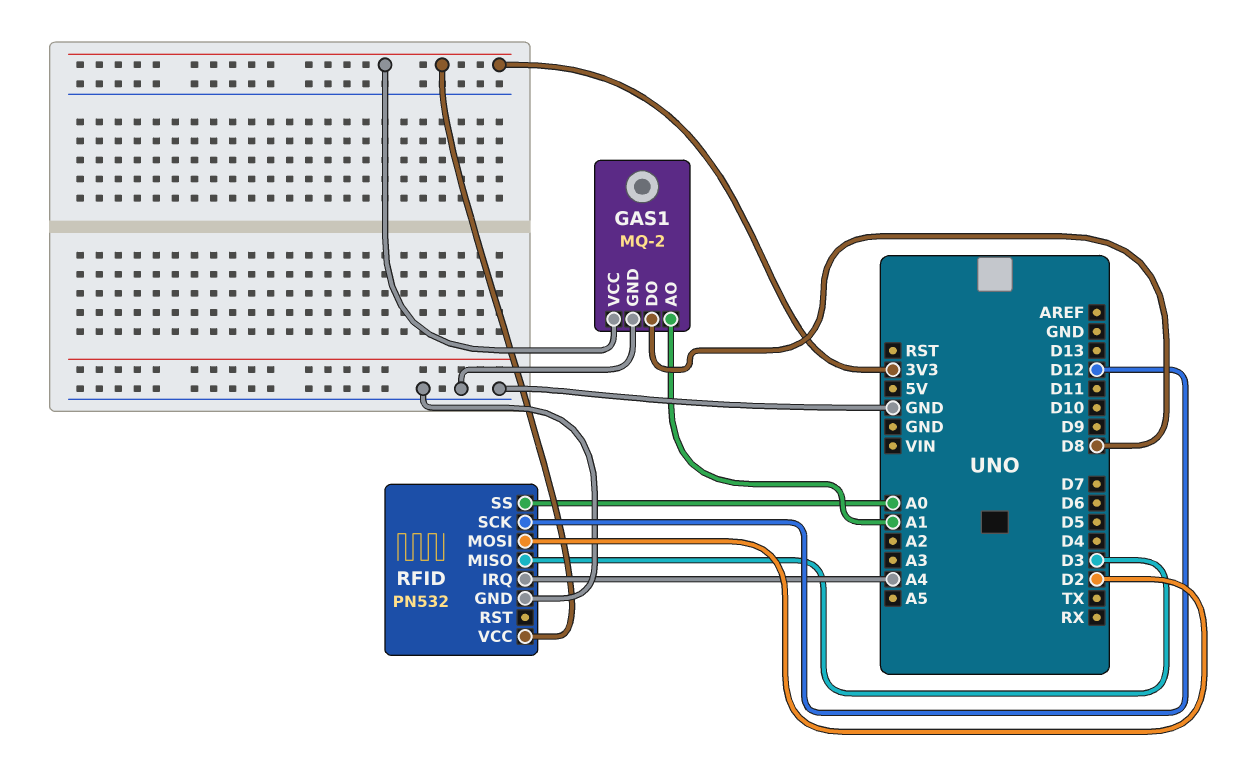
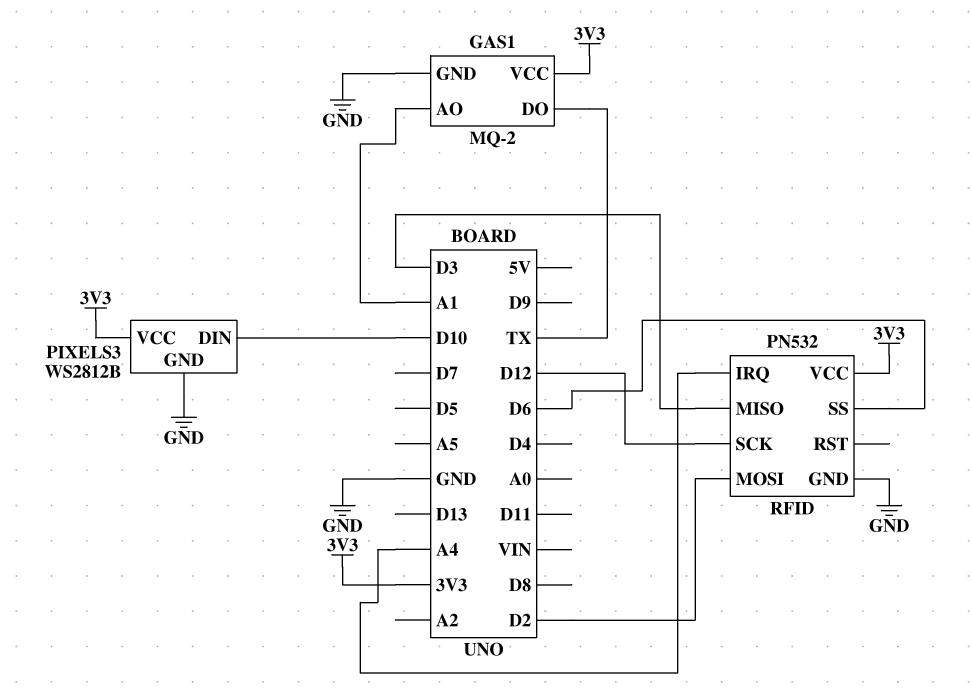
GAS1 pin DO: D8 -> TX
PIXELS3: none -> WS2812B
PIXELS3 pin DIN: none -> D10
PIXELS3 pin GND: none -> GND
PIXELS3 pin VCC: none -> 3V3
RFID pin SS: A0 -> D6

